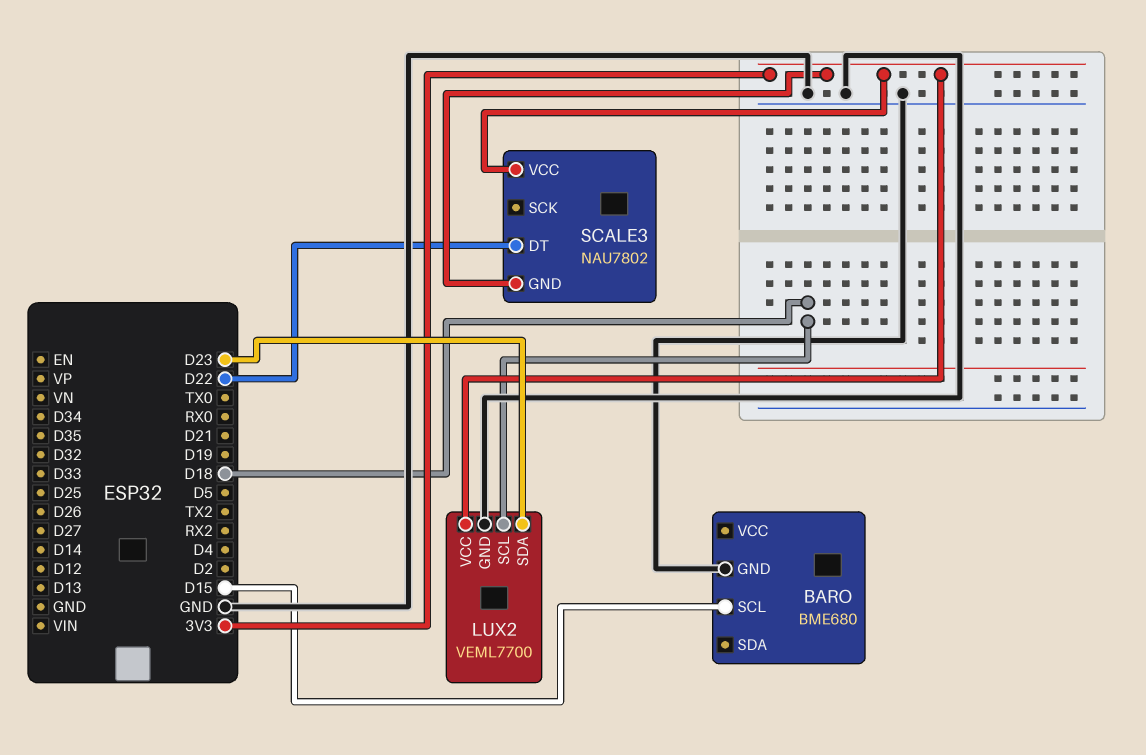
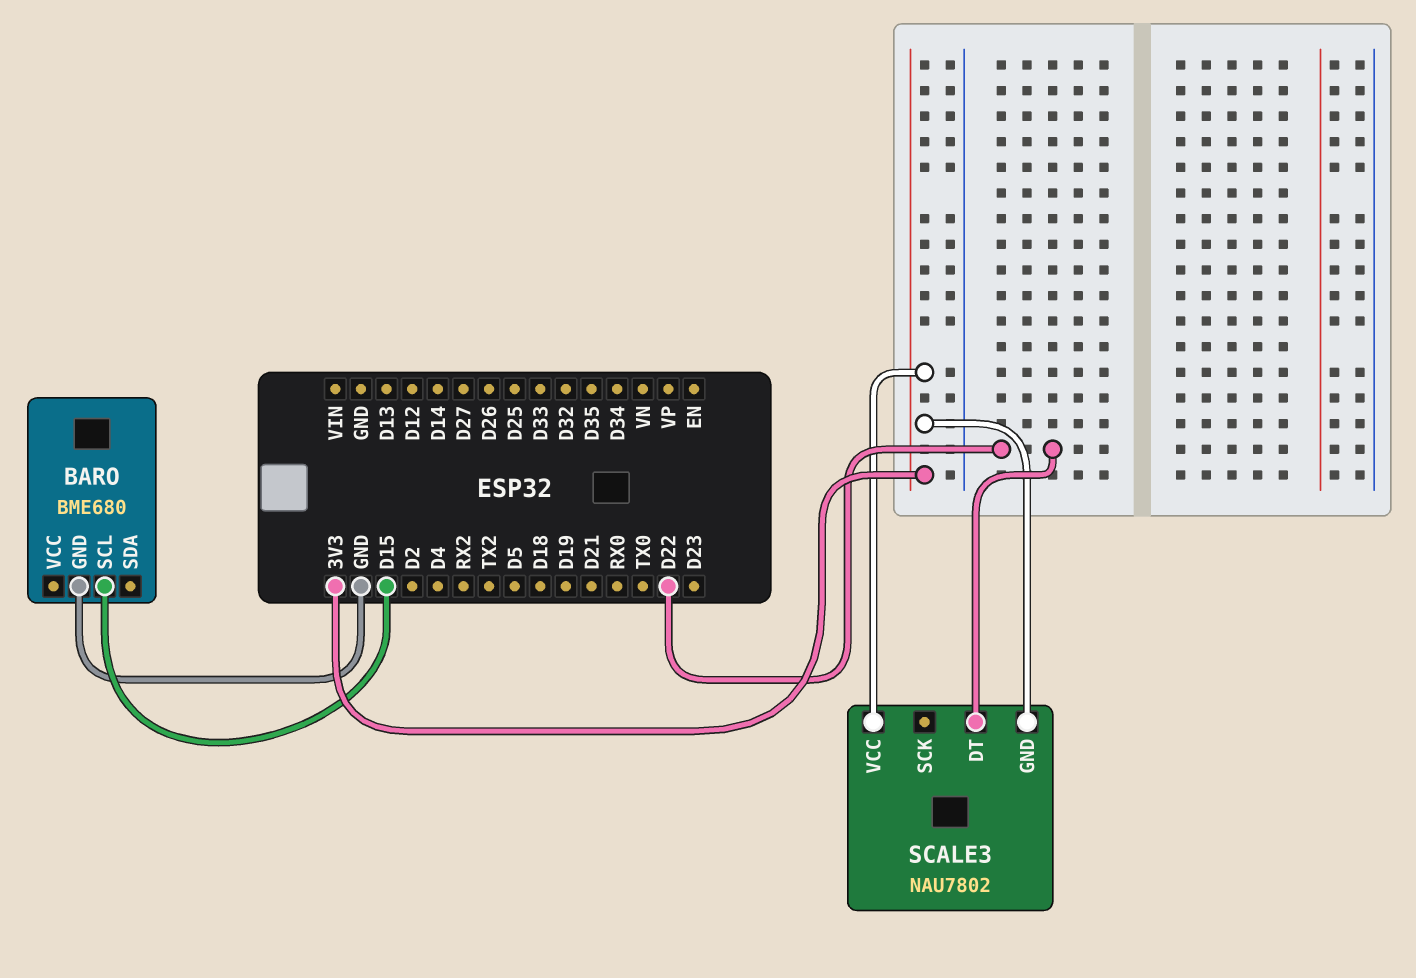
LUX2: VEML7700 -> none
LUX2 pin GND: GND -> none
LUX2 pin SCL: D18 -> none
LUX2 pin SDA: D23 -> none
LUX2 pin VCC: 3V3 -> none

